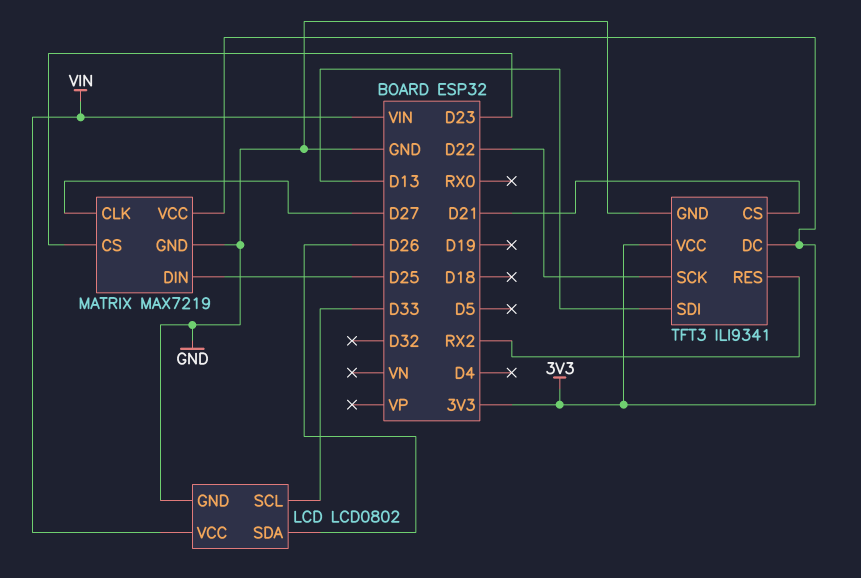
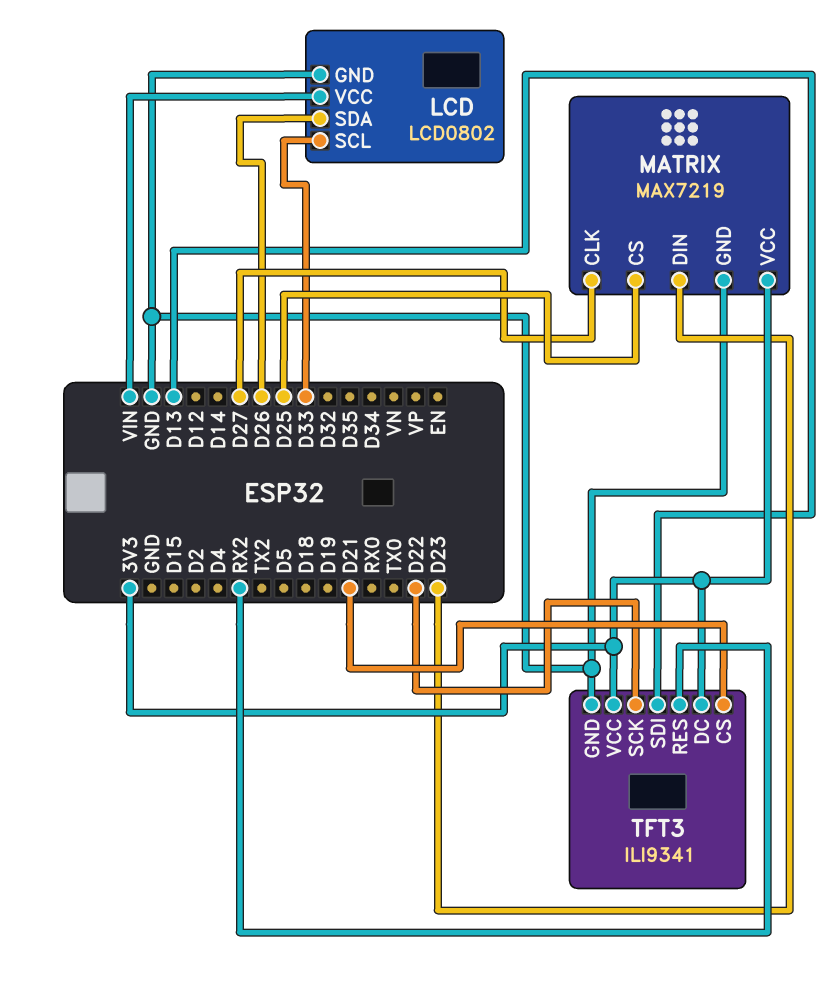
MATRIX pin CS: D23 -> D25
MATRIX pin DIN: D25 -> D23

